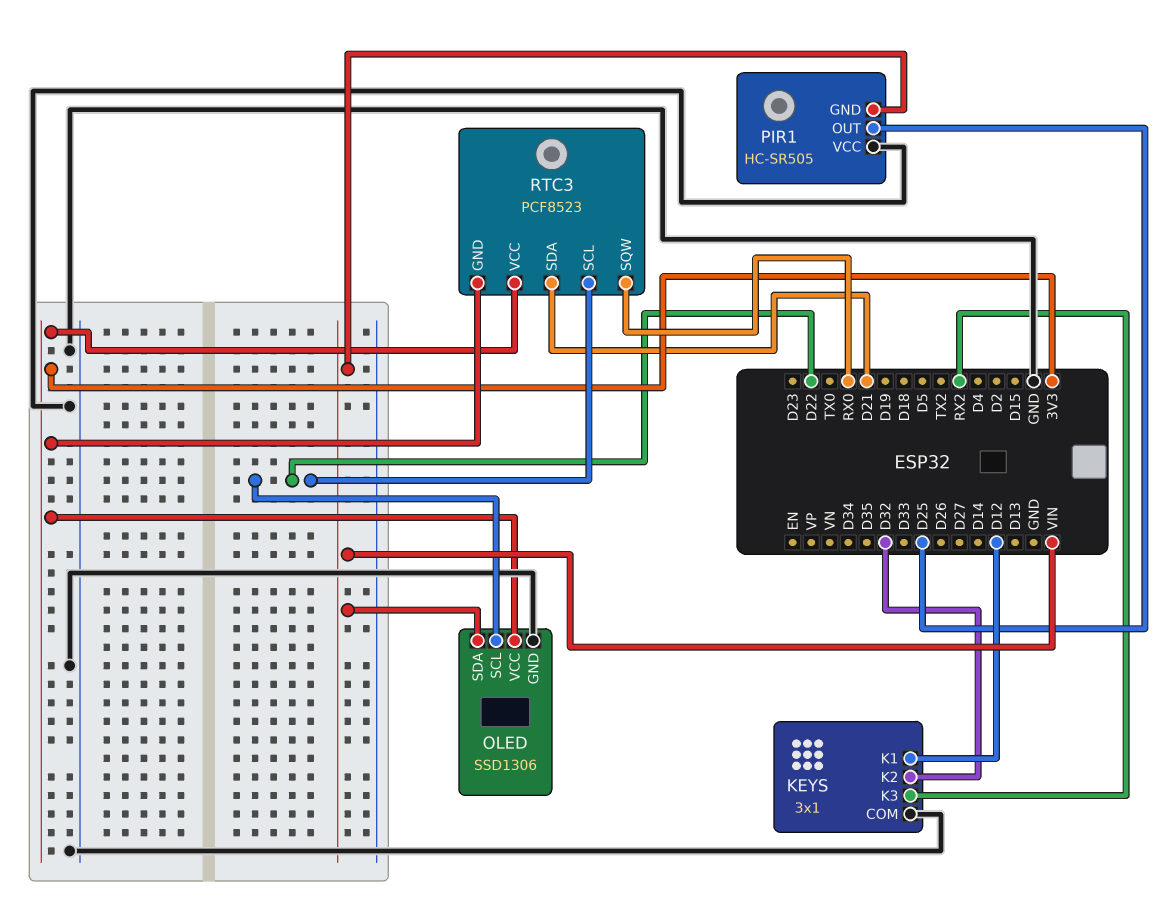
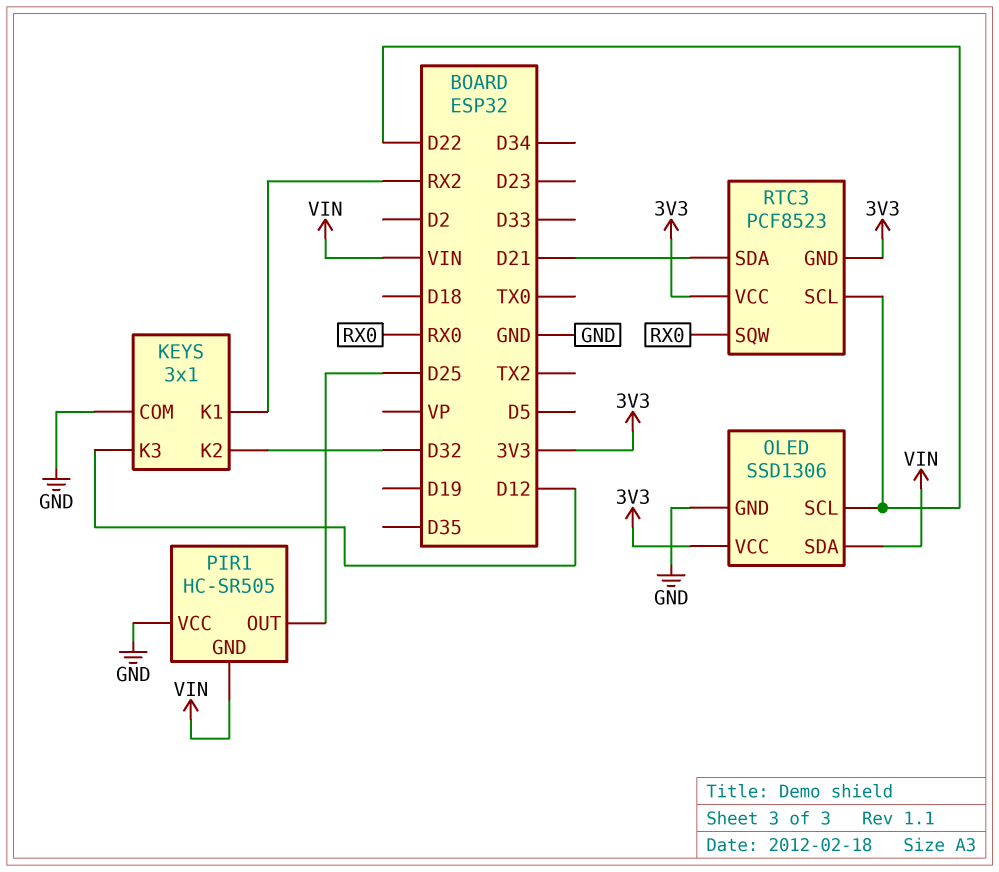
KEYS pin K1: D12 -> RX2
KEYS pin K3: RX2 -> D12

